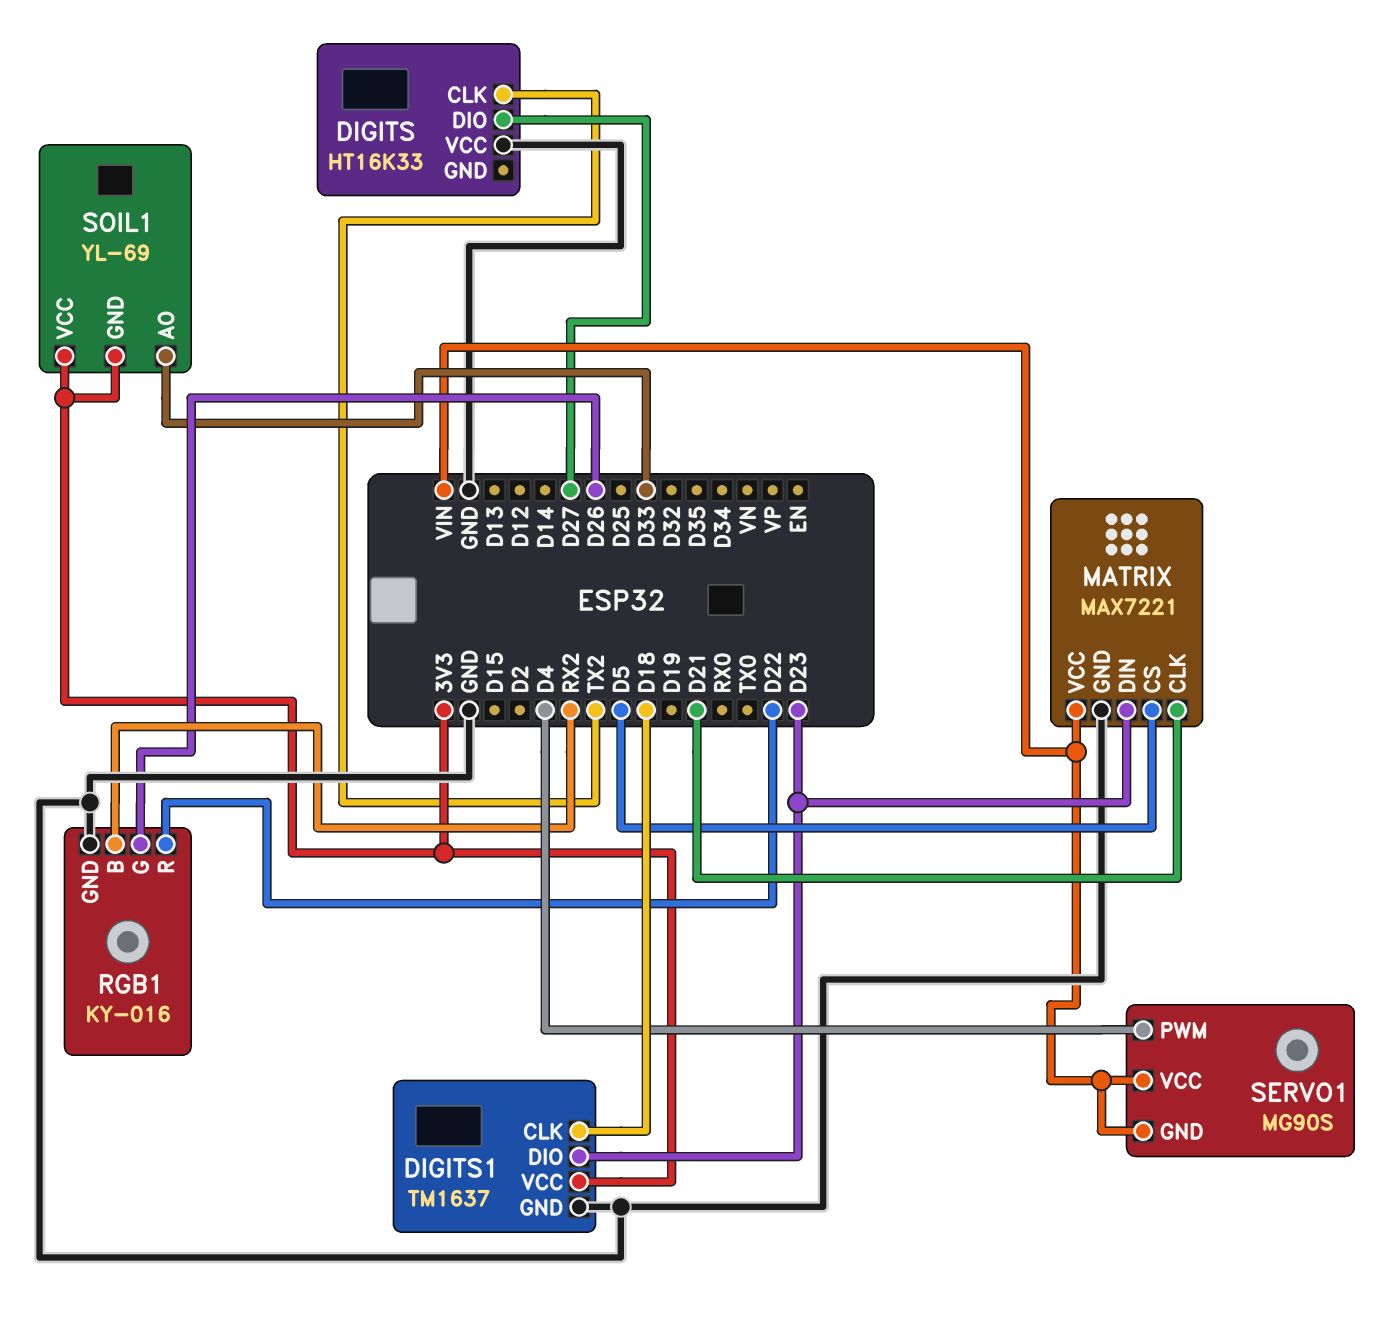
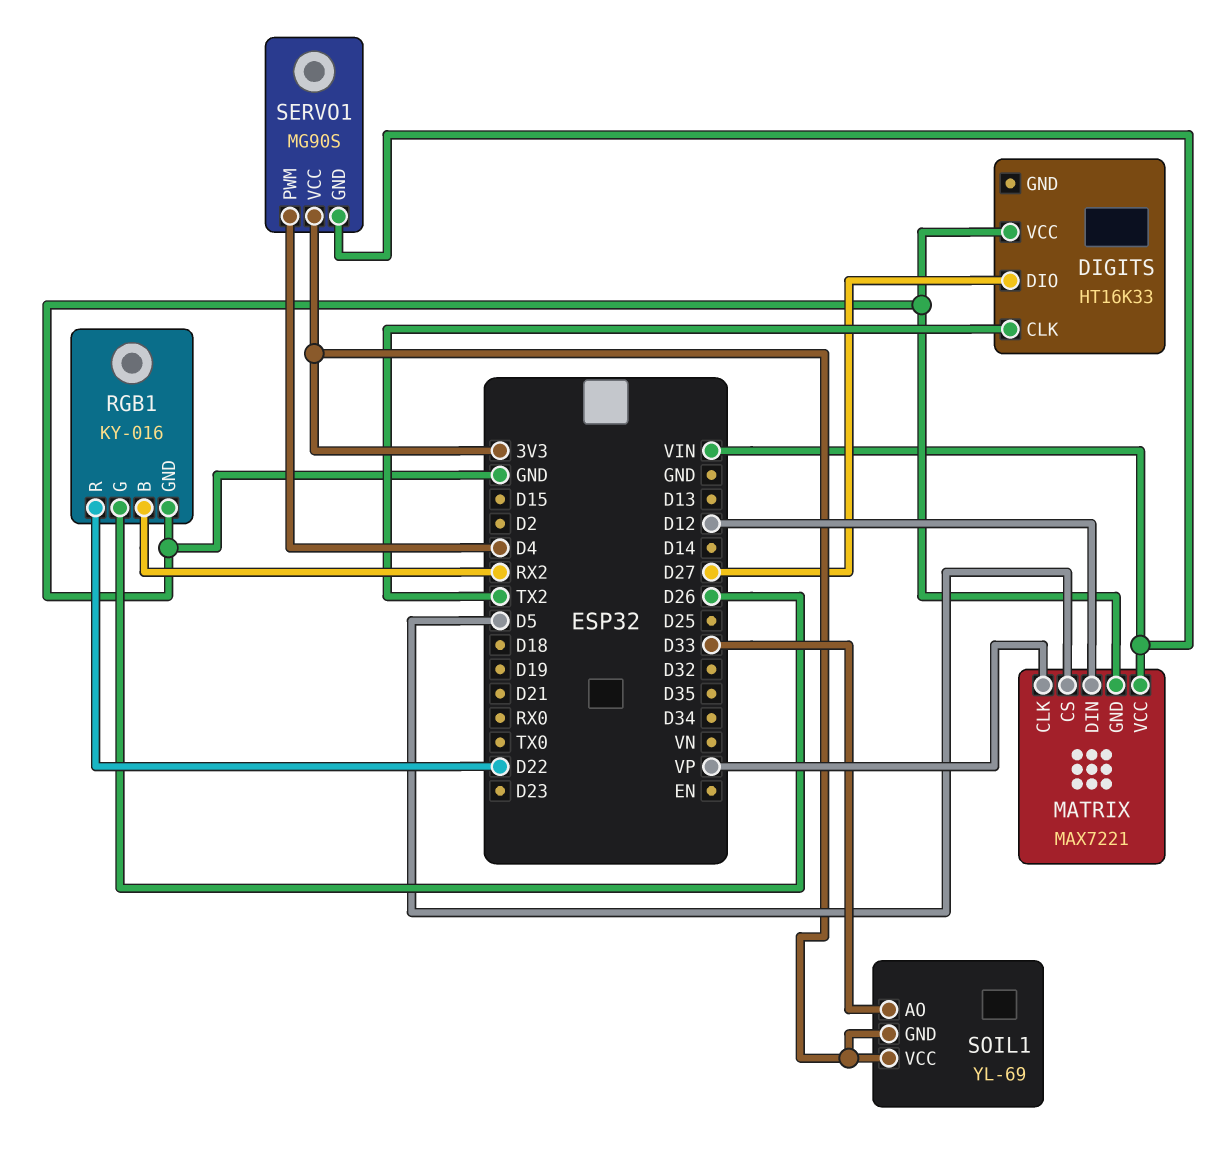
DIGITS1: TM1637 -> none
DIGITS1 pin CLK: D18 -> none
DIGITS1 pin DIO: D23 -> none
DIGITS1 pin GND: GND -> none
DIGITS1 pin VCC: 3V3 -> none
MATRIX pin CLK: D21 -> VP
MATRIX pin DIN: D23 -> D12
SERVO1 pin VCC: VIN -> 3V3

